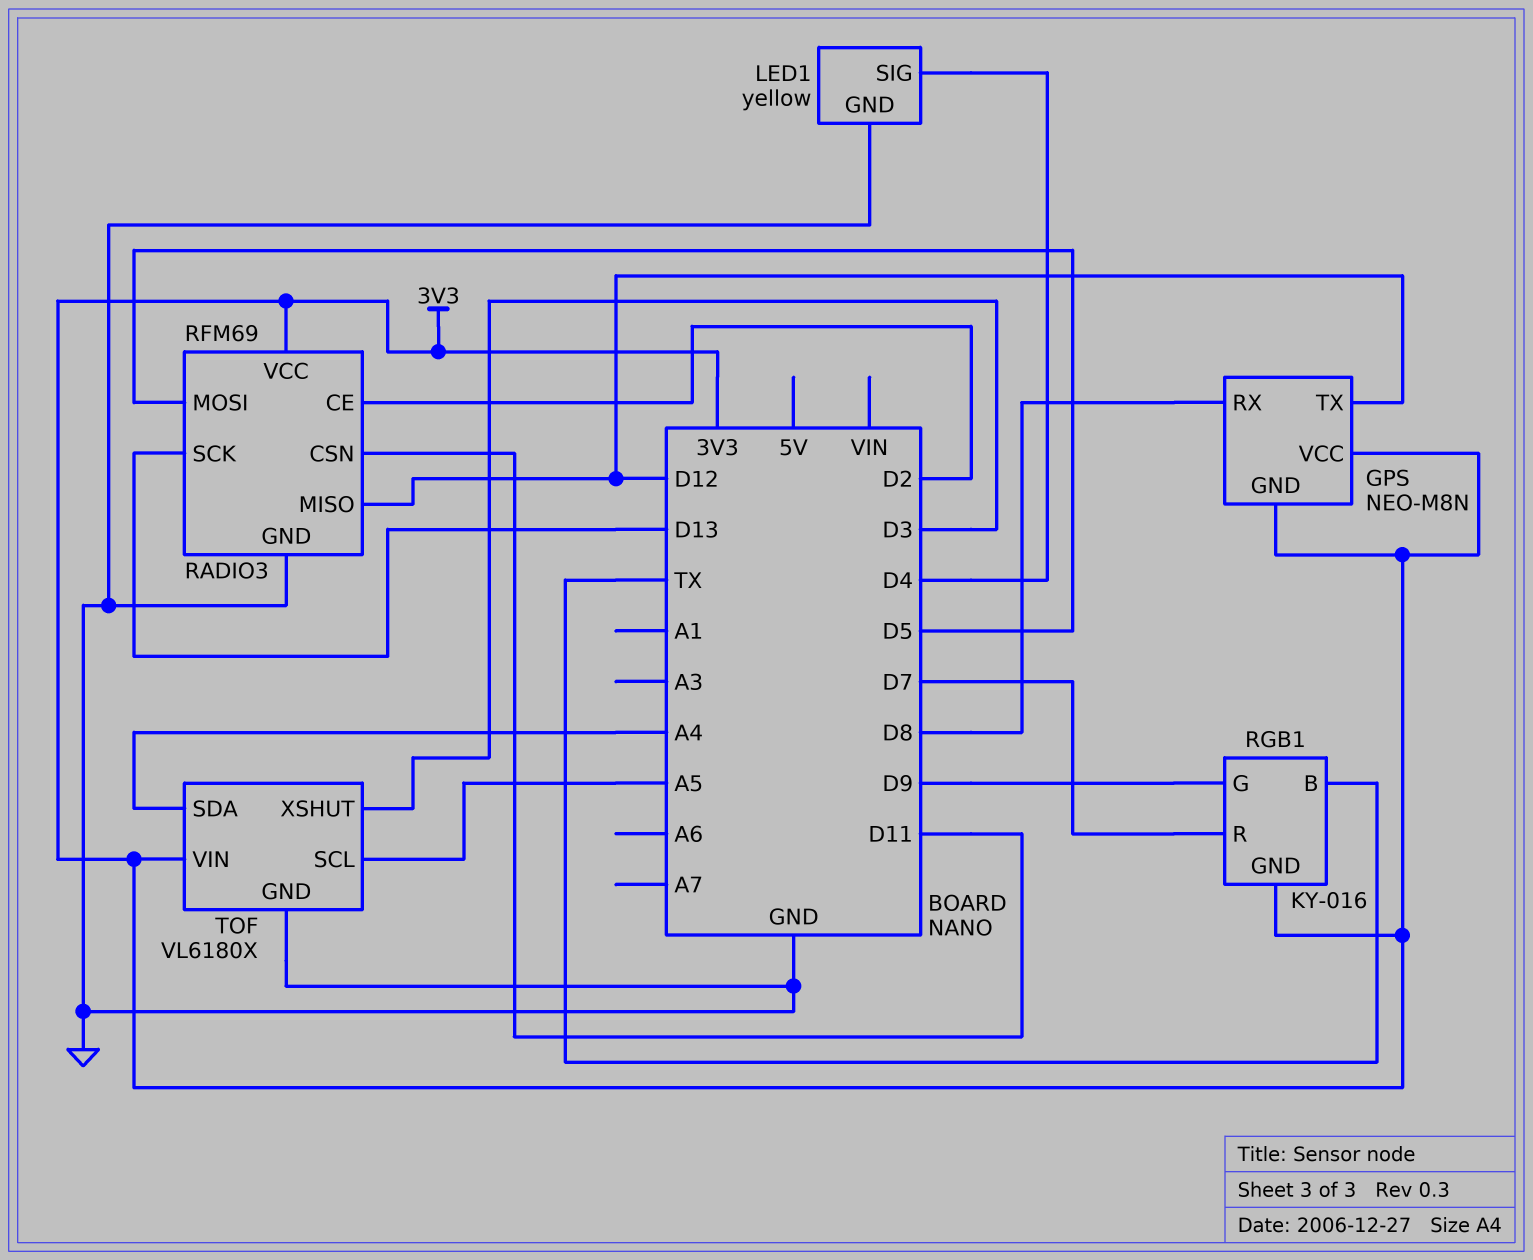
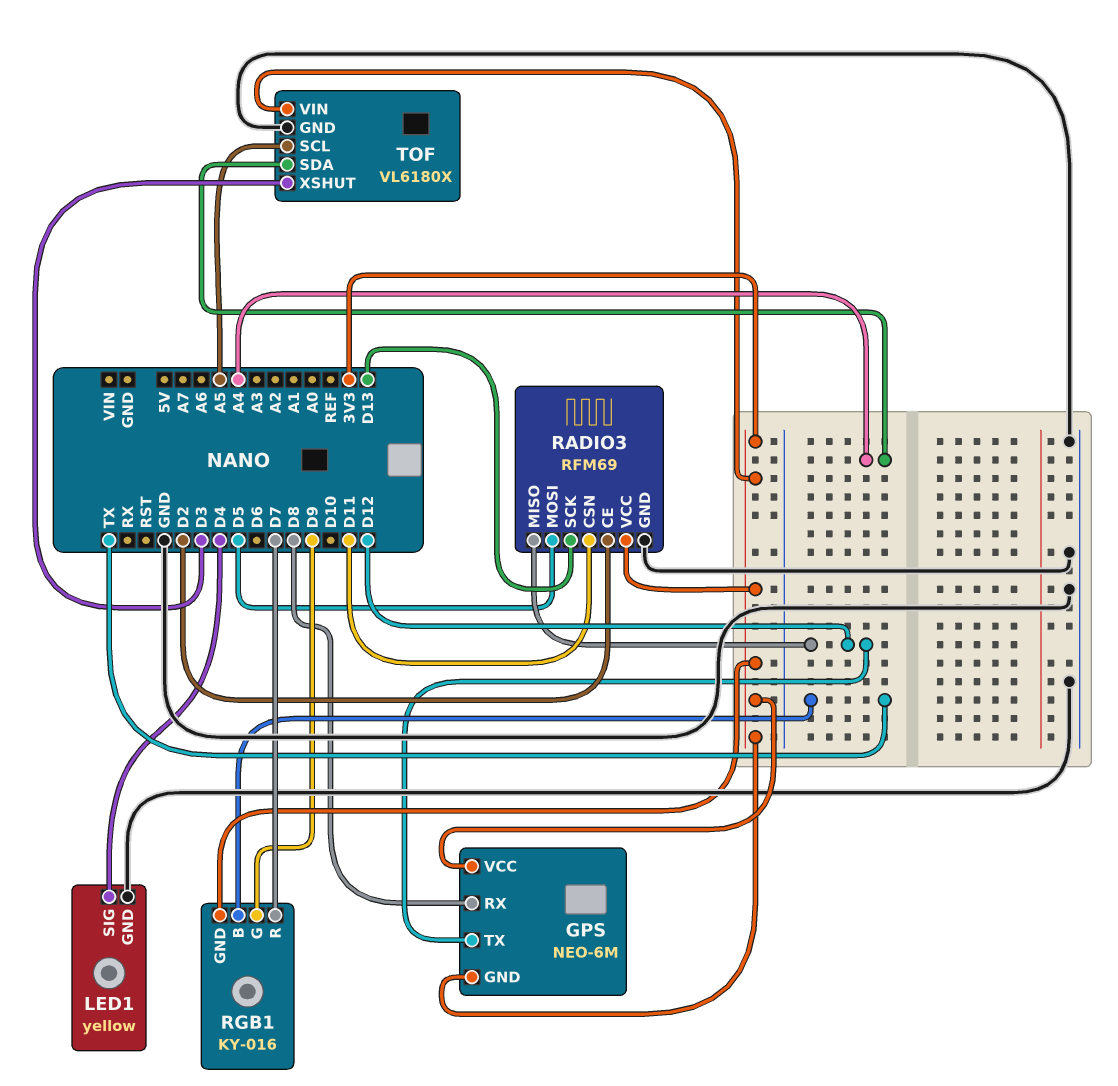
GPS: NEO-M8N -> NEO-6M

